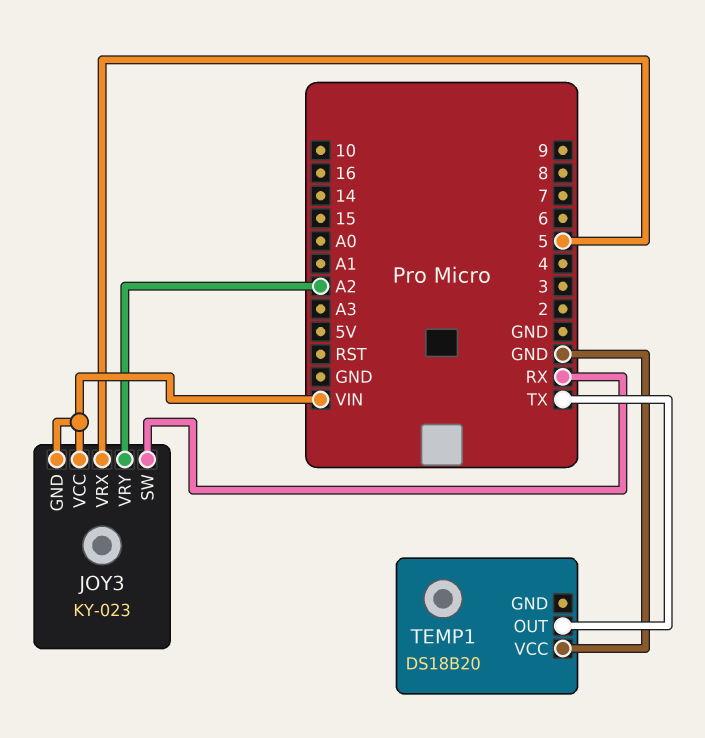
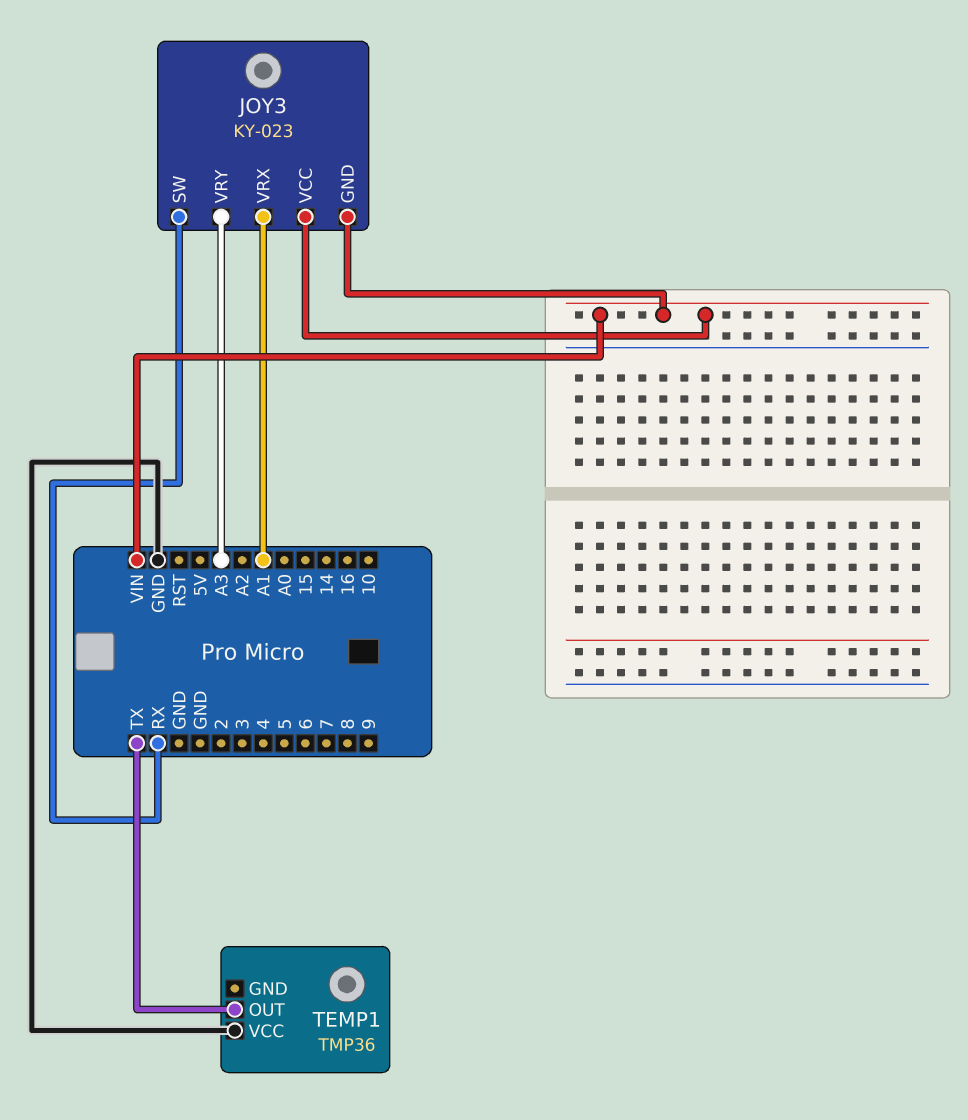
JOY3 pin VRX: 5 -> A1
JOY3 pin VRY: A2 -> A3
TEMP1: DS18B20 -> TMP36

